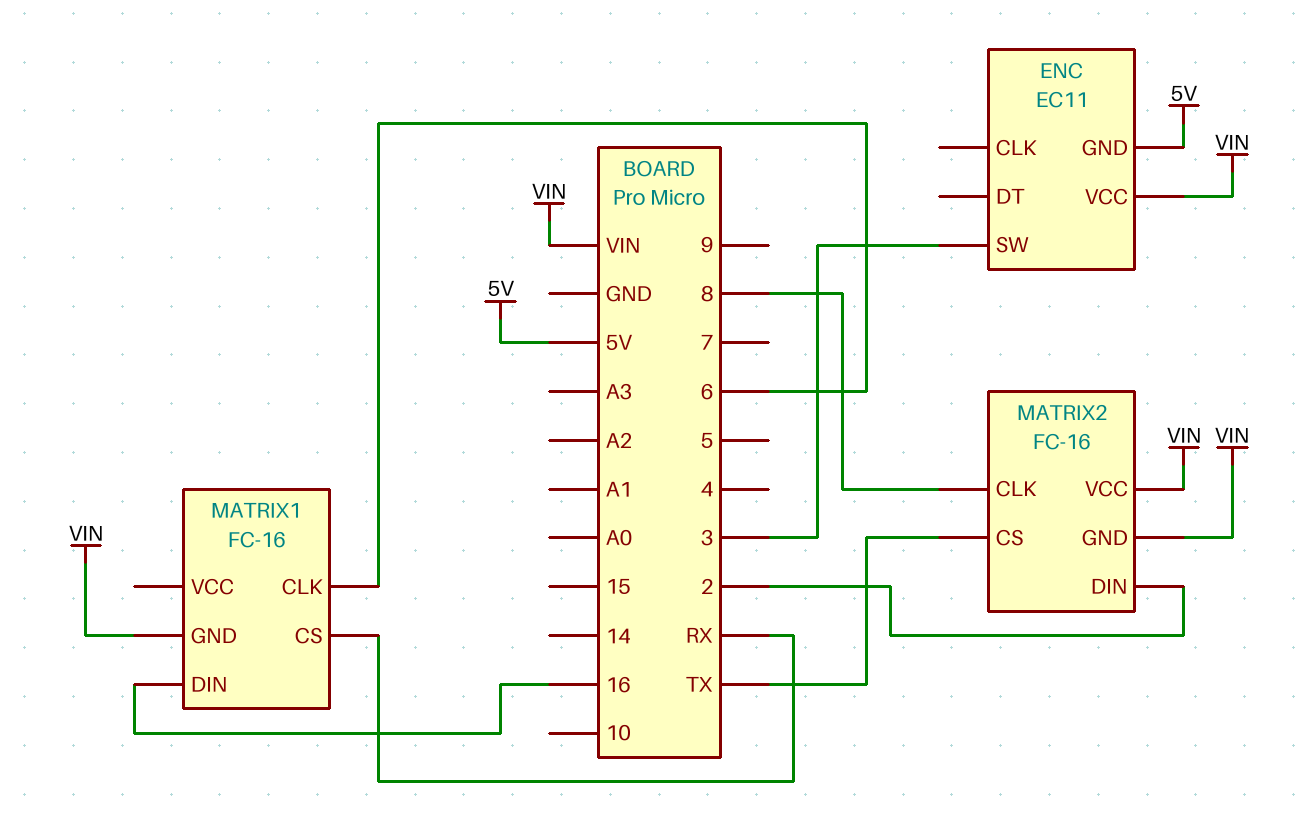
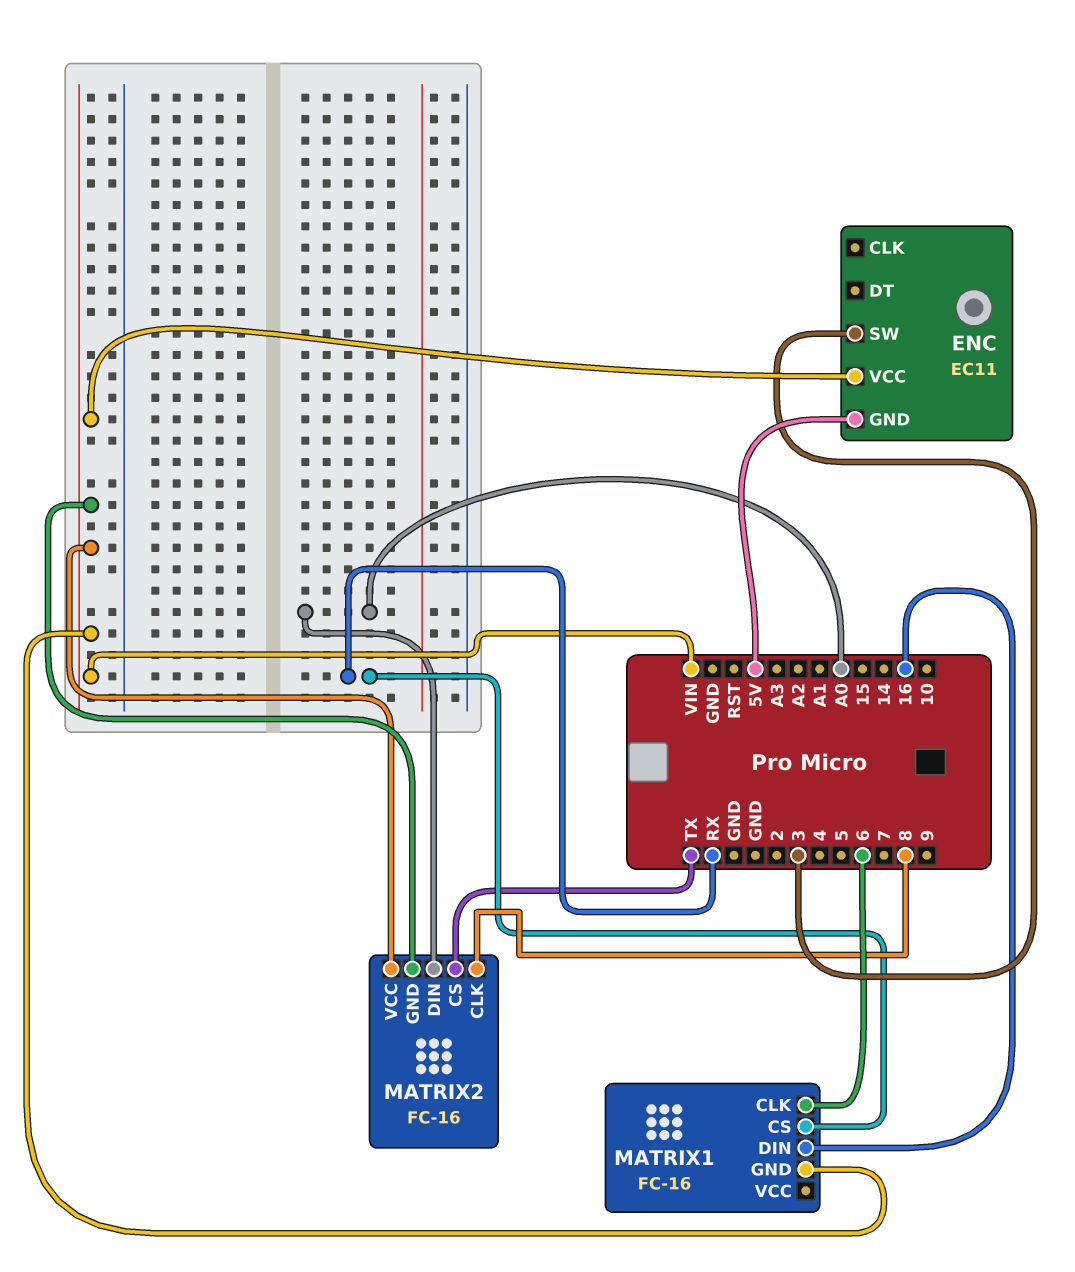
MATRIX2 pin DIN: 2 -> A0

